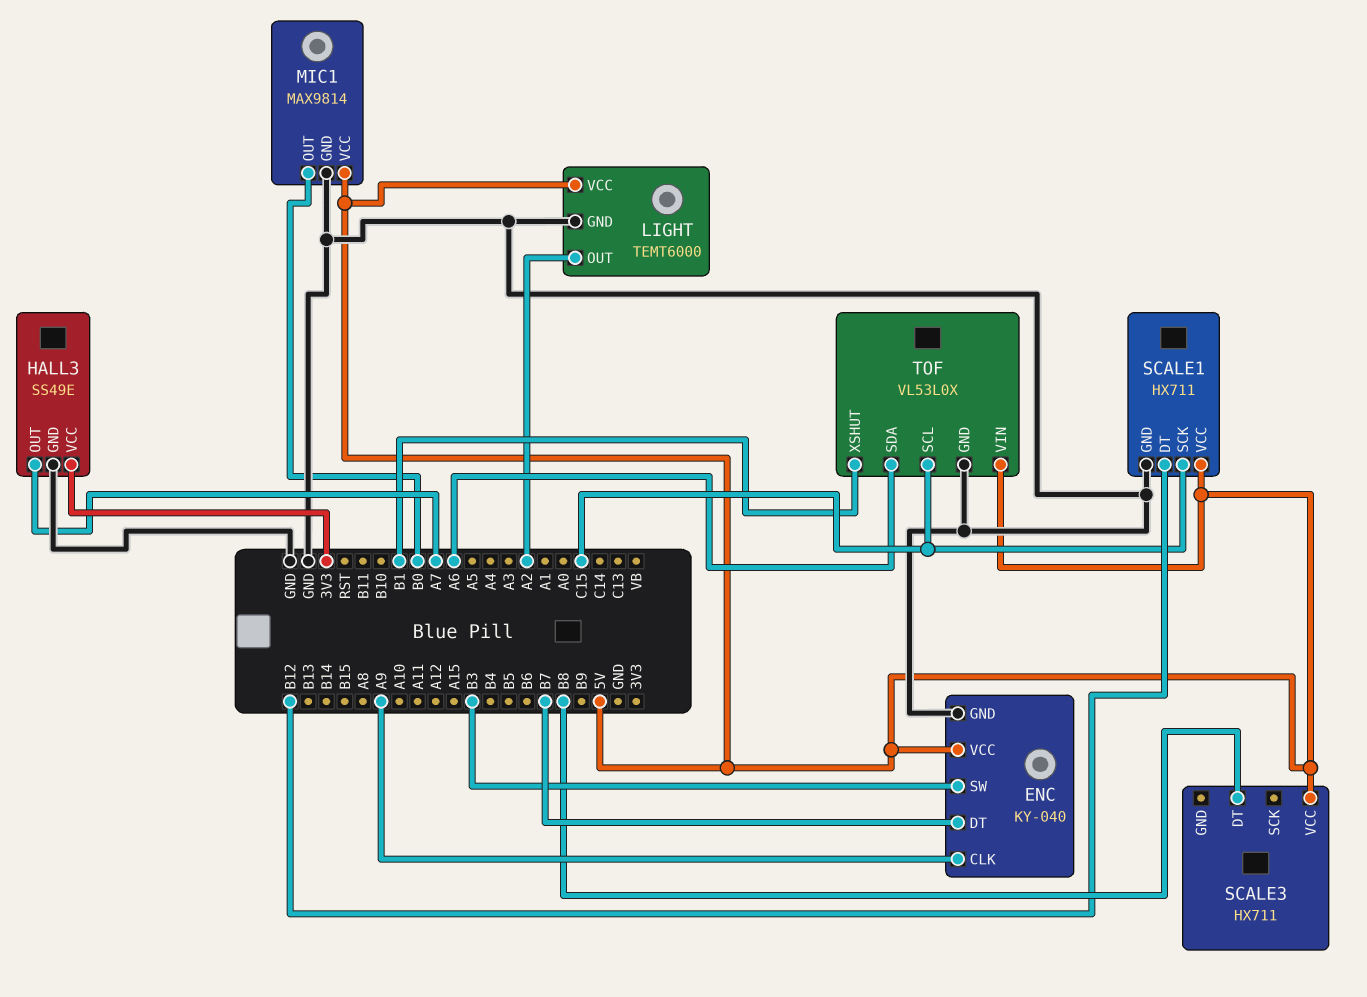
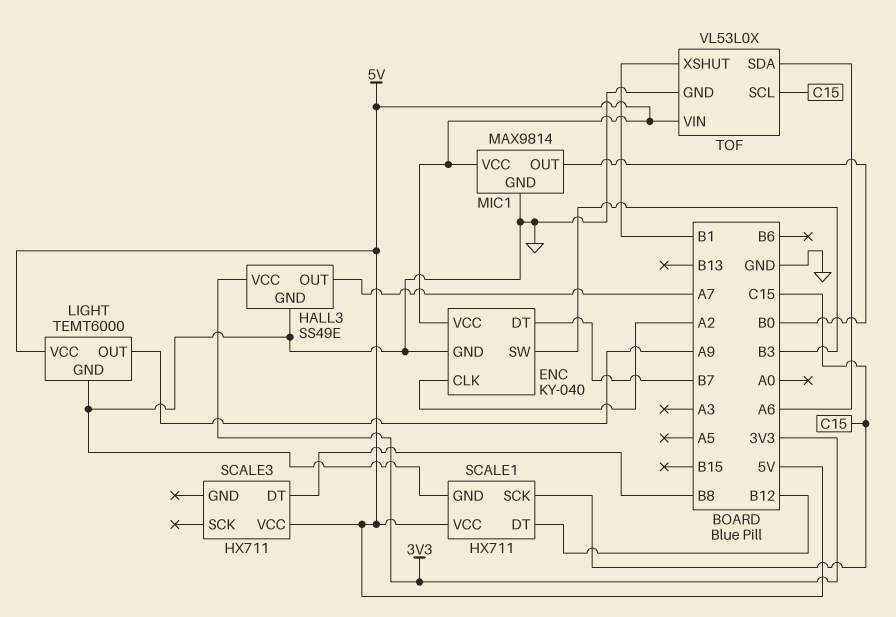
ENC pin CLK: A9 -> A2
LIGHT pin OUT: A2 -> A9

